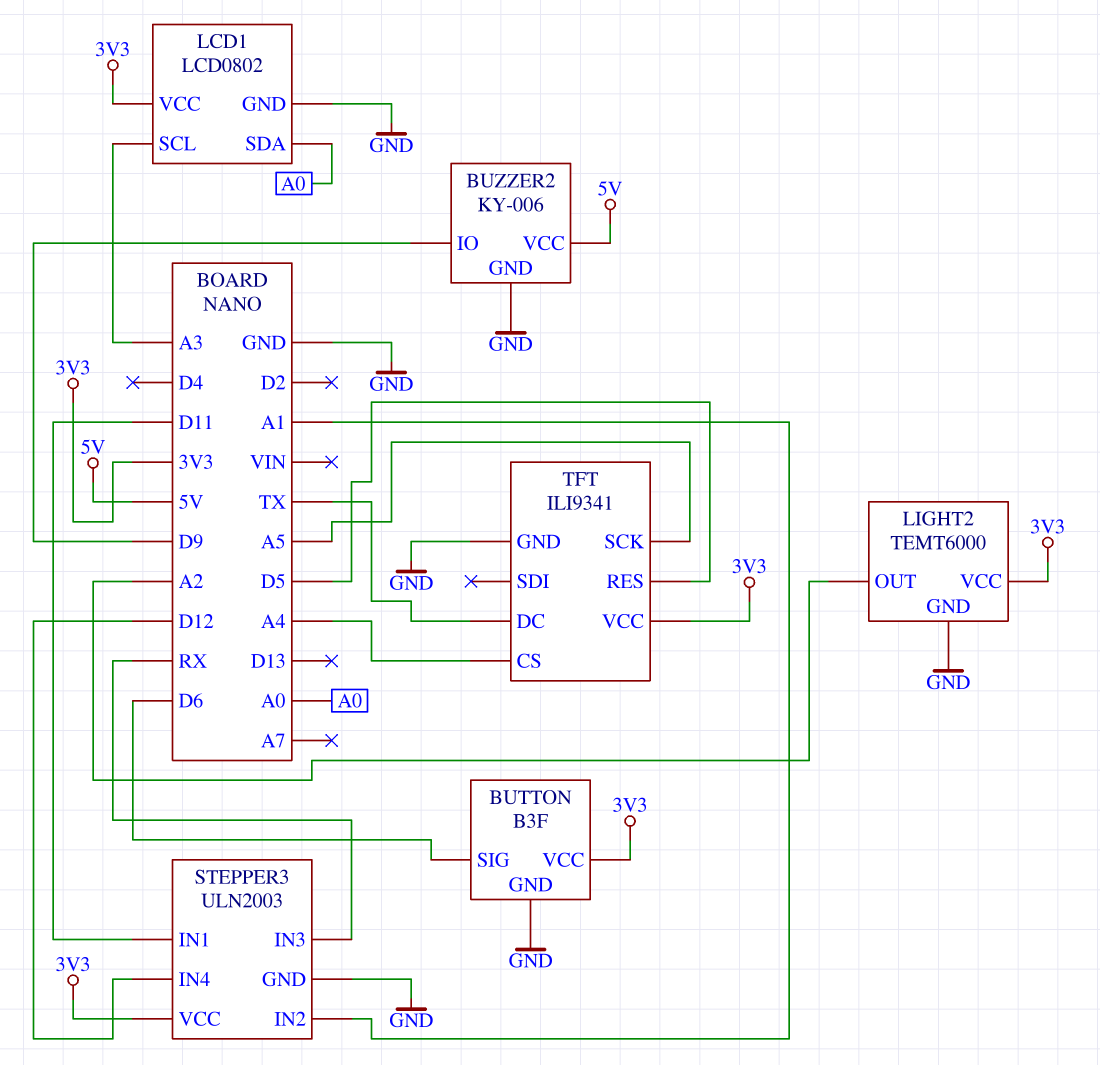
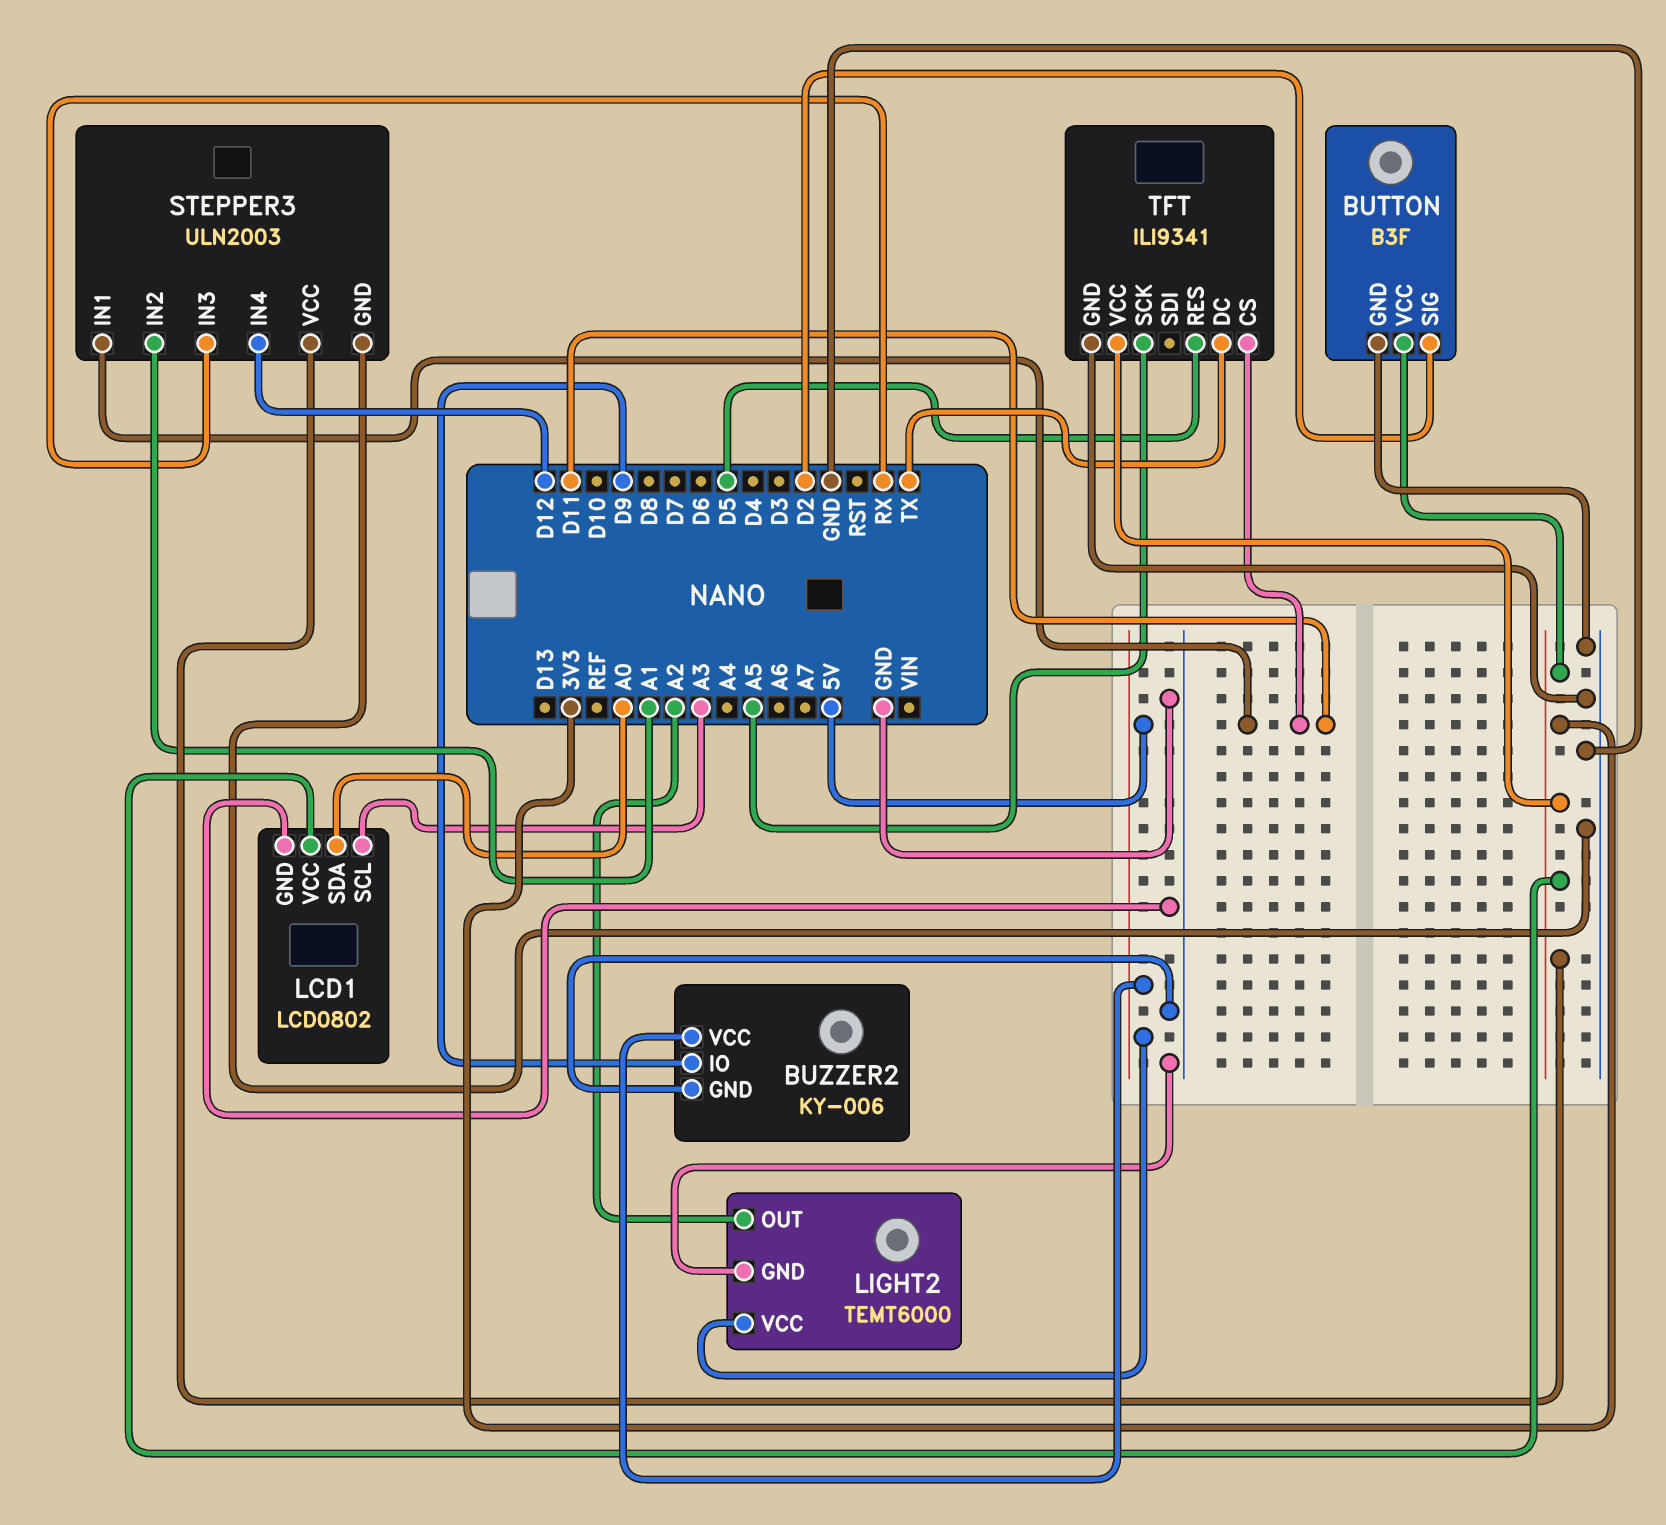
BUTTON pin SIG: D6 -> D2
LIGHT2 pin VCC: 3V3 -> 5V
TFT pin CS: A4 -> D11

